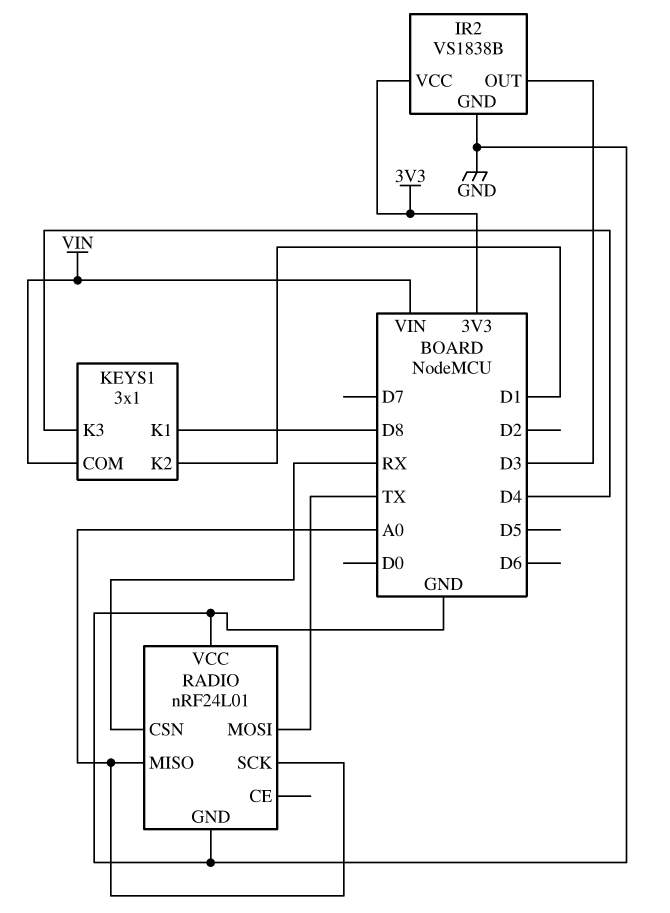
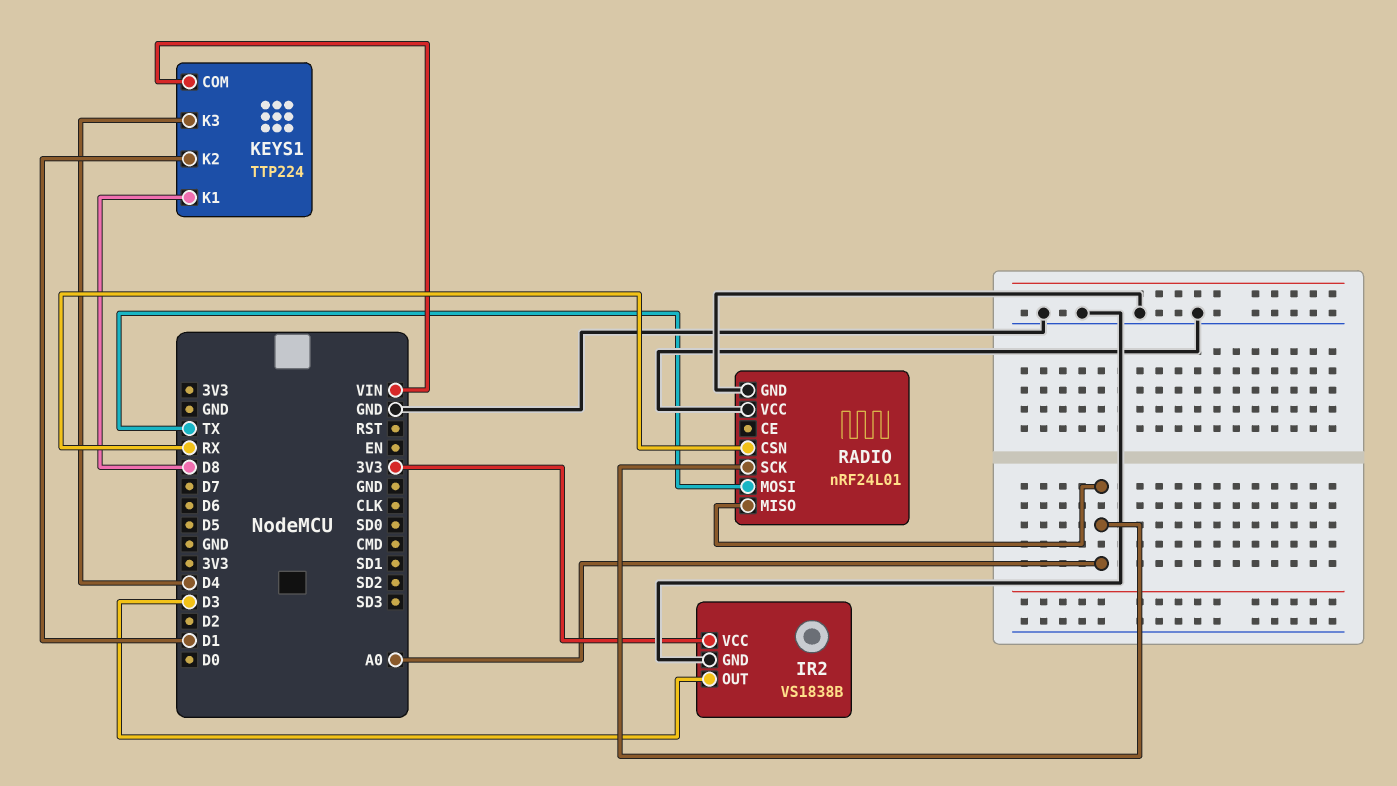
KEYS1: 3x1 -> TTP224

